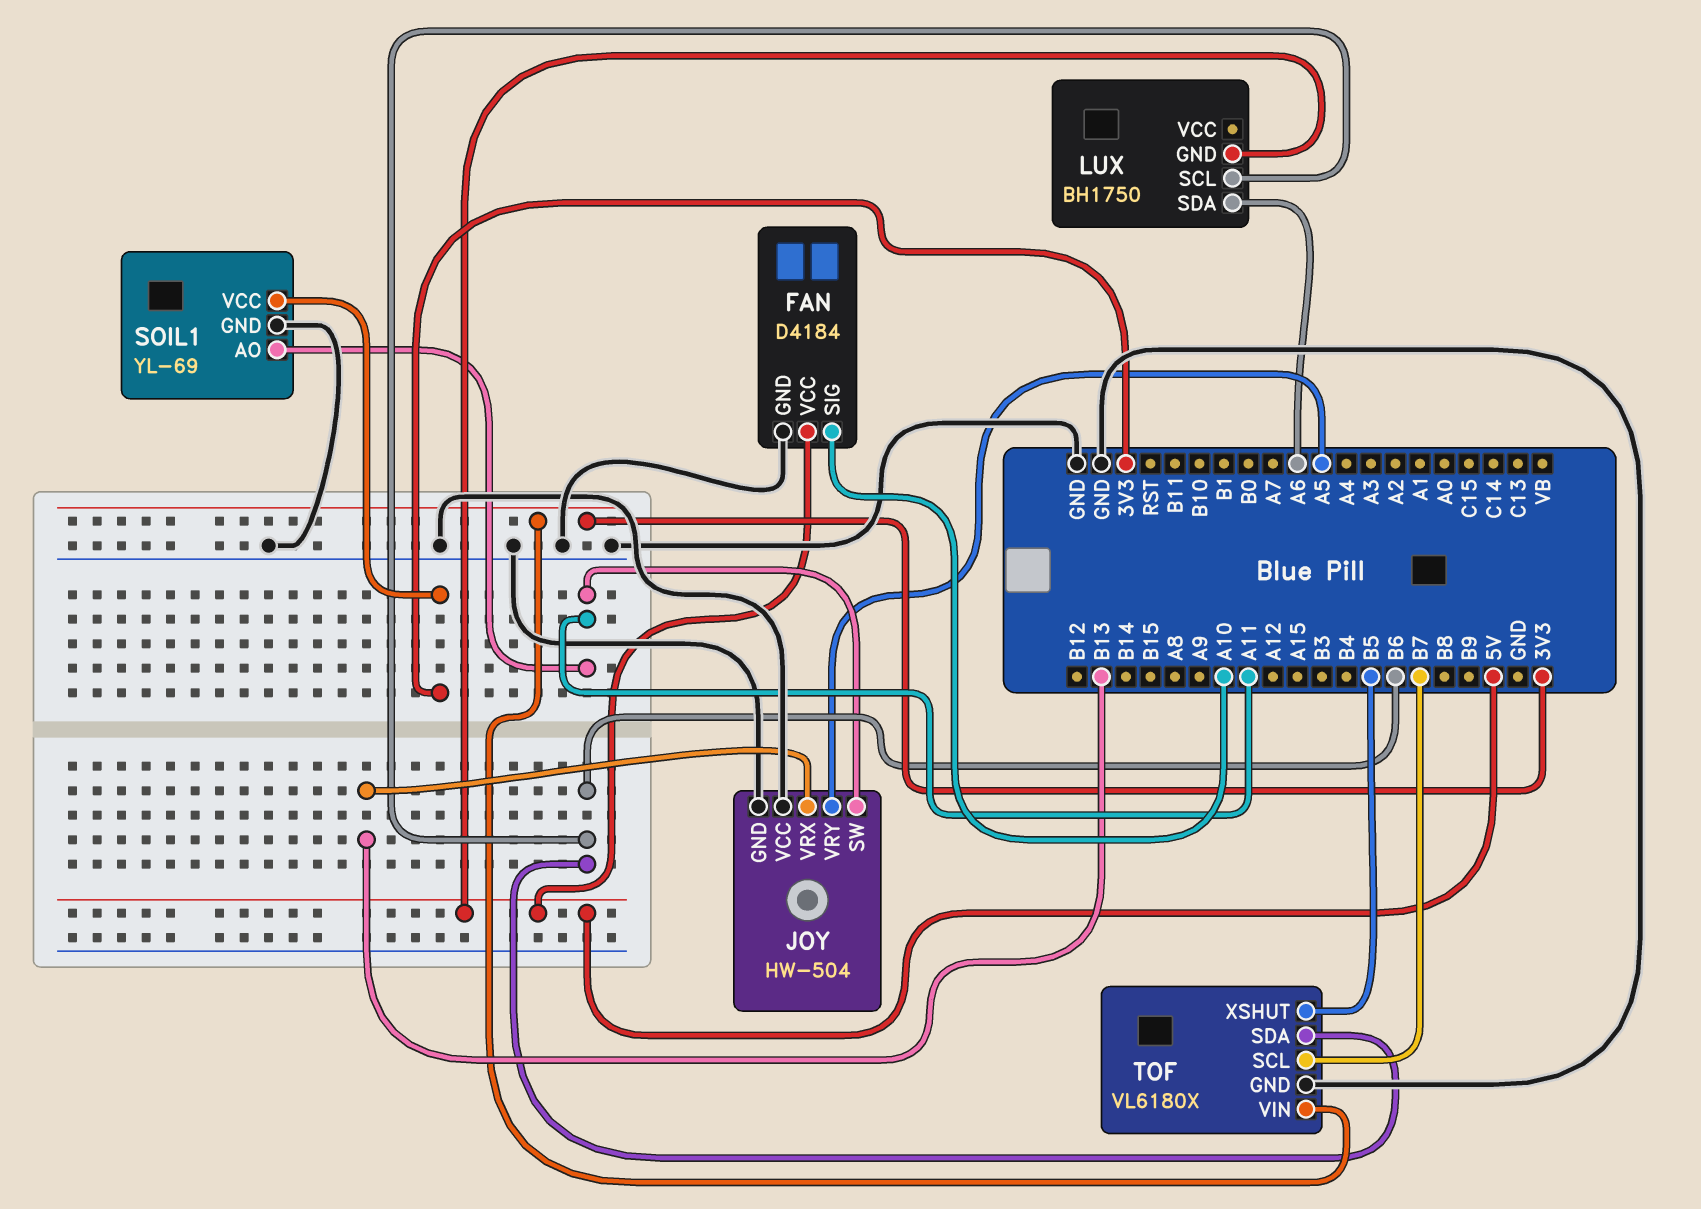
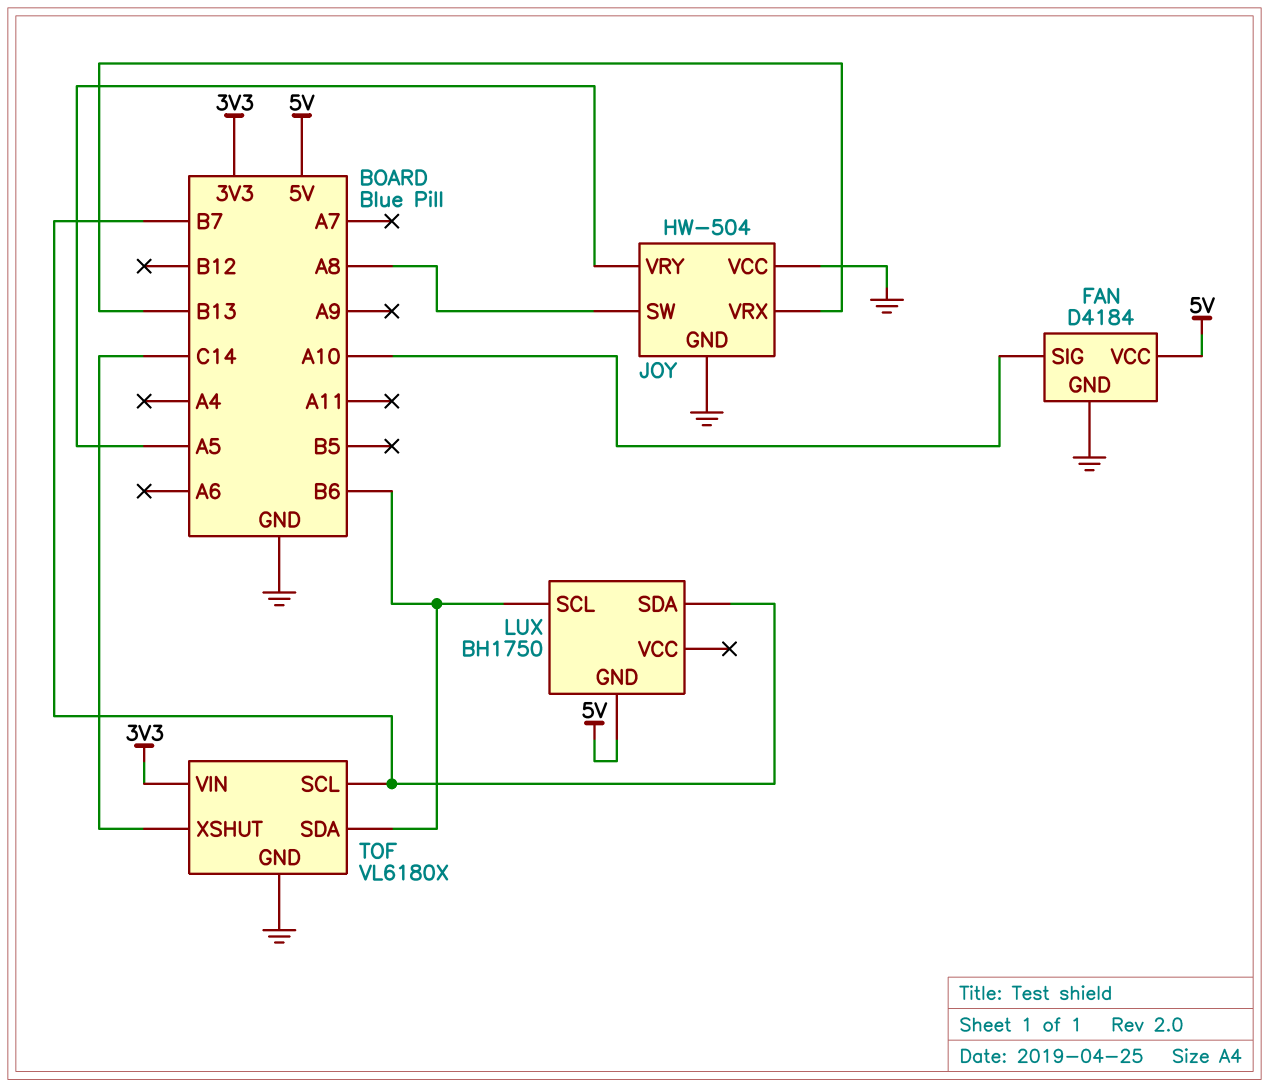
JOY pin SW: A11 -> A8
LUX pin SDA: A6 -> B7
SOIL1: YL-69 -> none
SOIL1 pin AO: A11 -> none
SOIL1 pin GND: GND -> none
SOIL1 pin VCC: 3V3 -> none
TOF pin XSHUT: B5 -> C14

